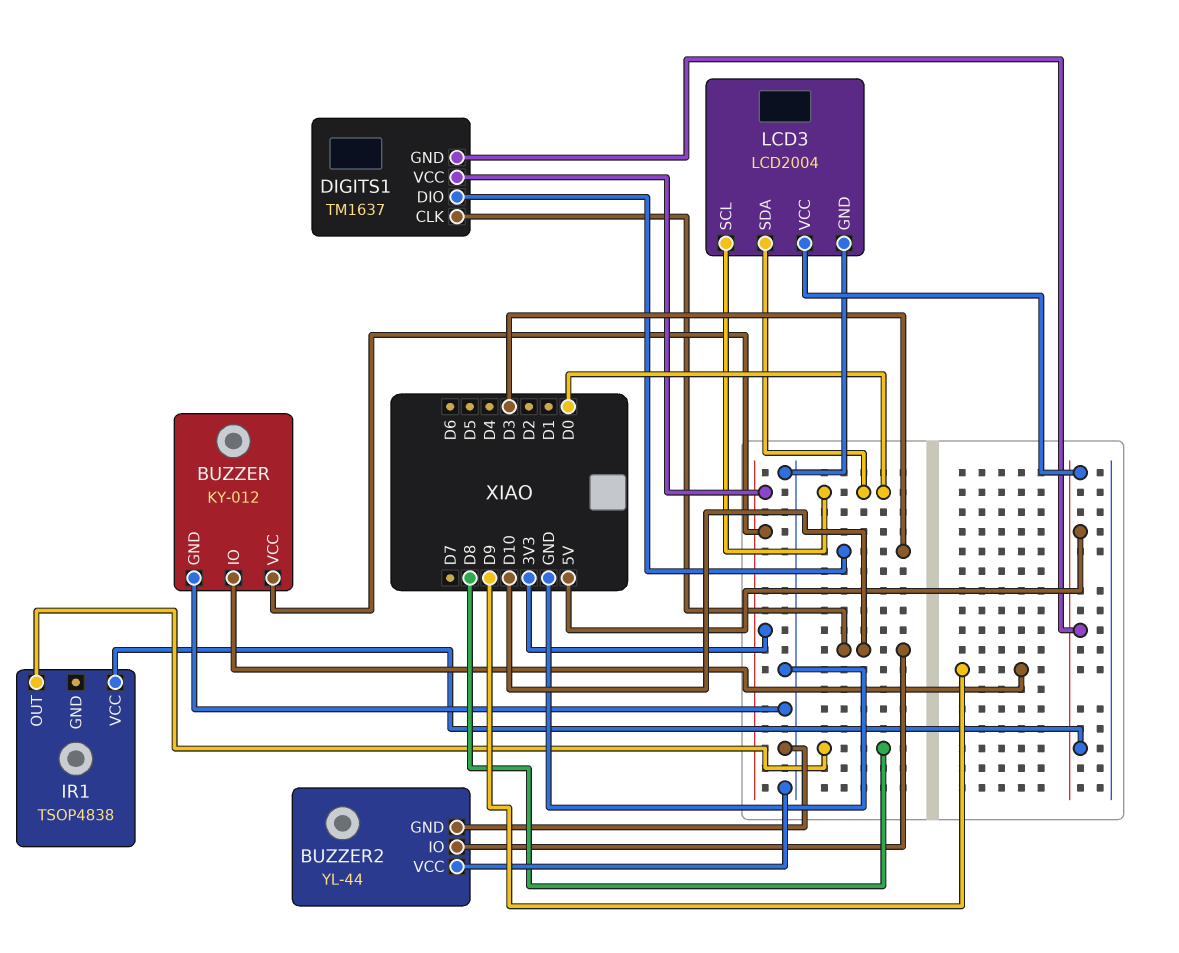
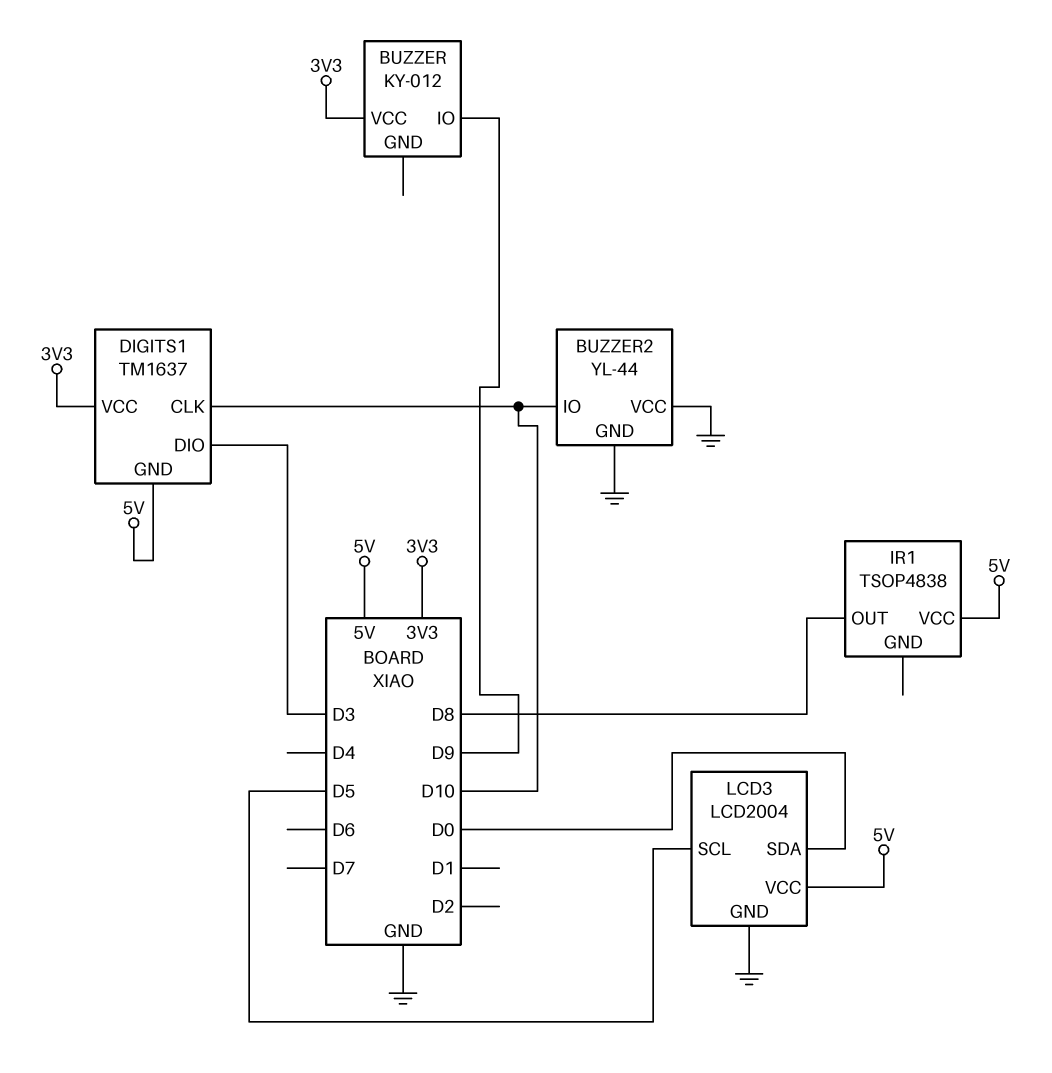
BUZZER pin GND: GND -> none
LCD3 pin SCL: D0 -> D5

